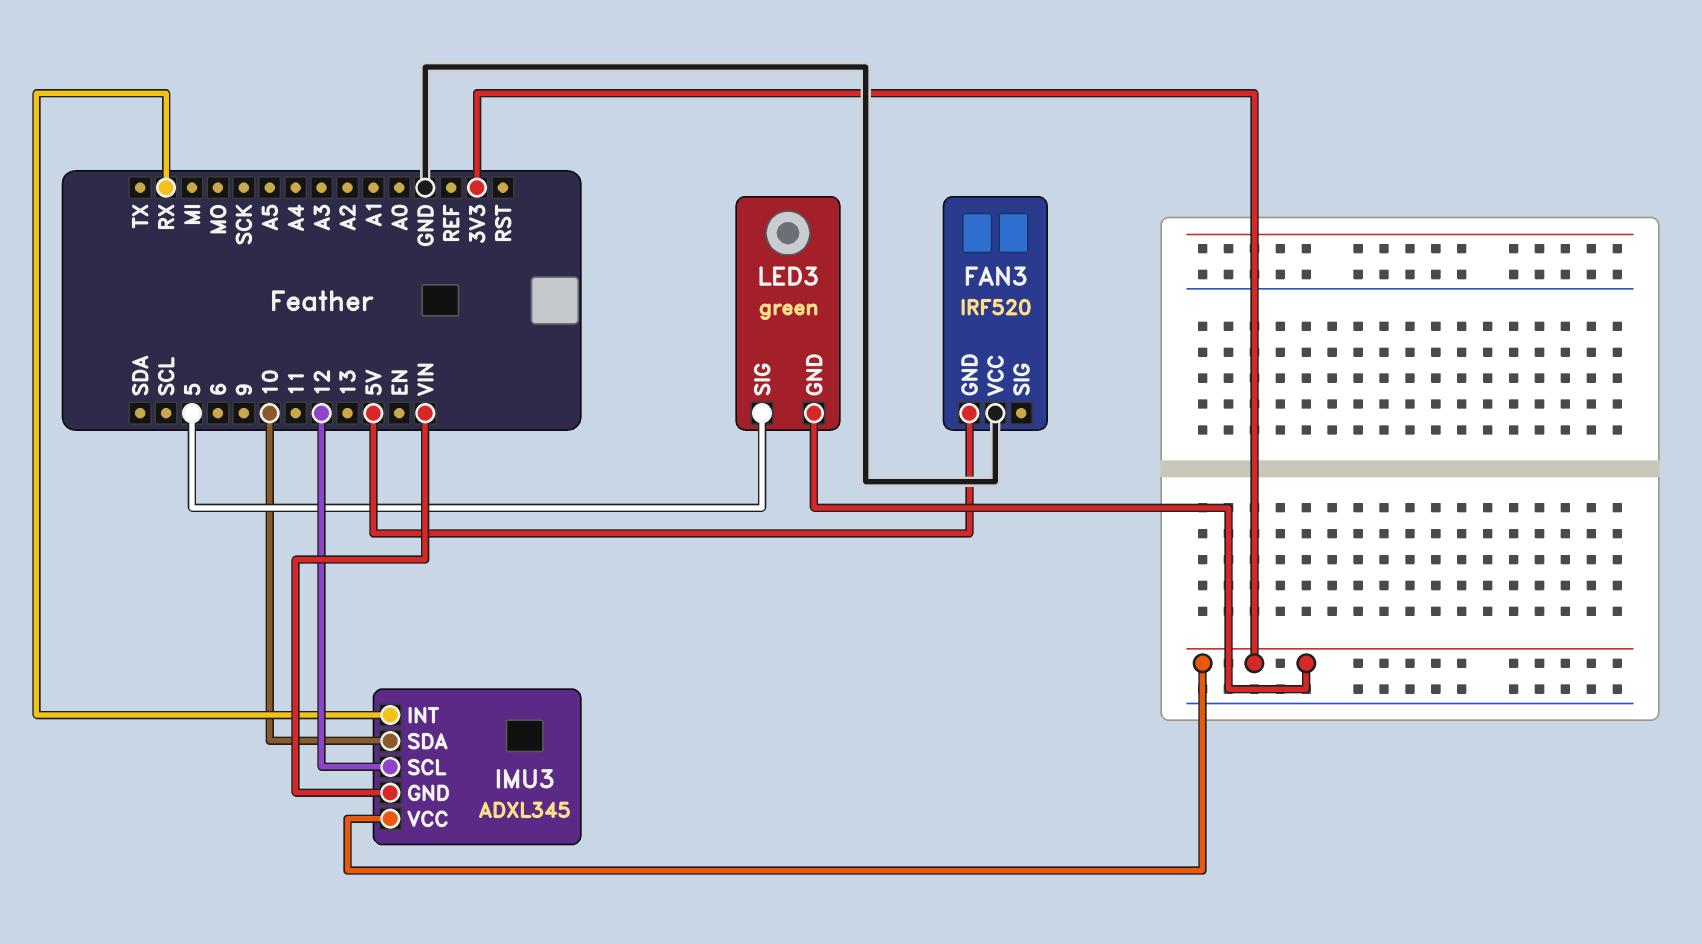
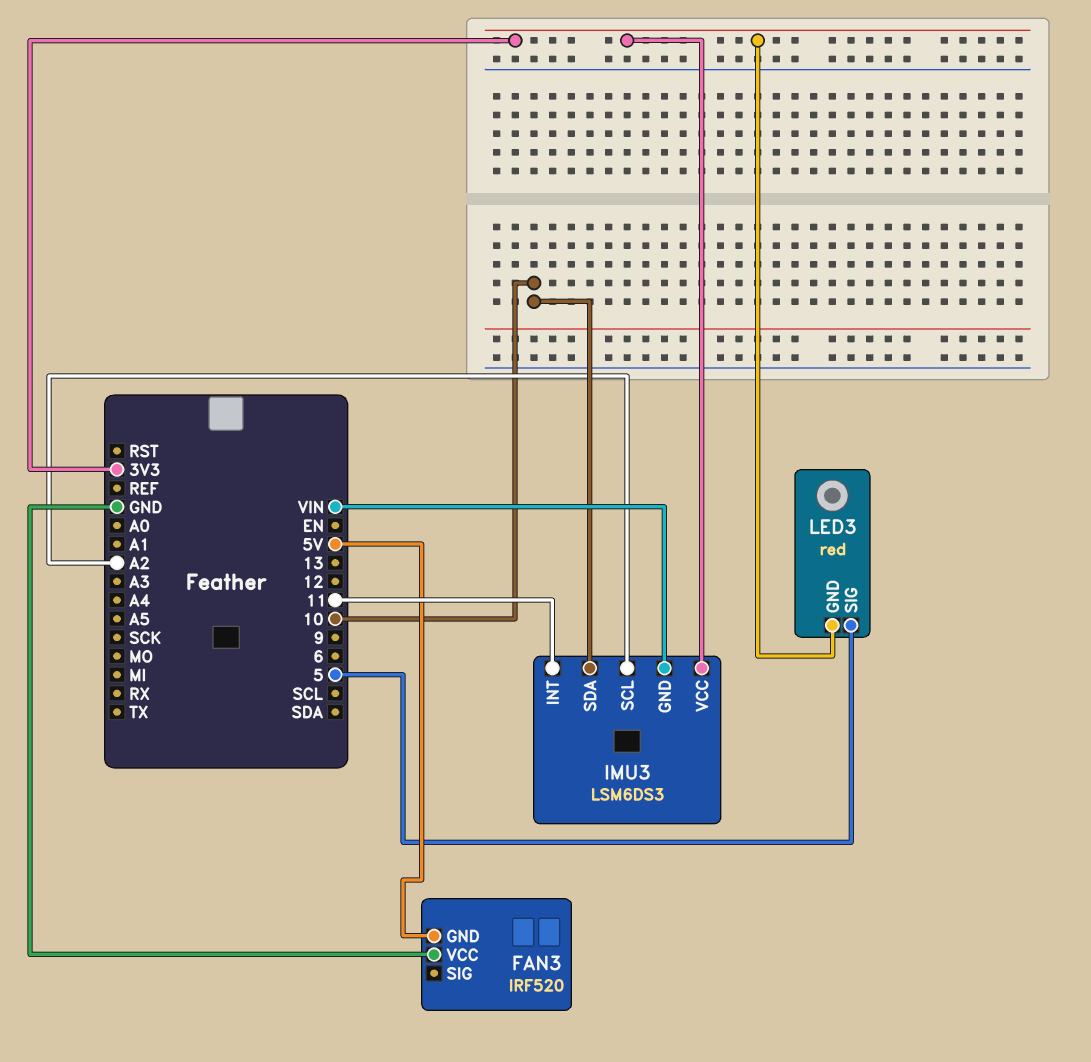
IMU3: ADXL345 -> LSM6DS3
IMU3 pin INT: RX -> 11
IMU3 pin SCL: 12 -> A2
LED3: green -> red

